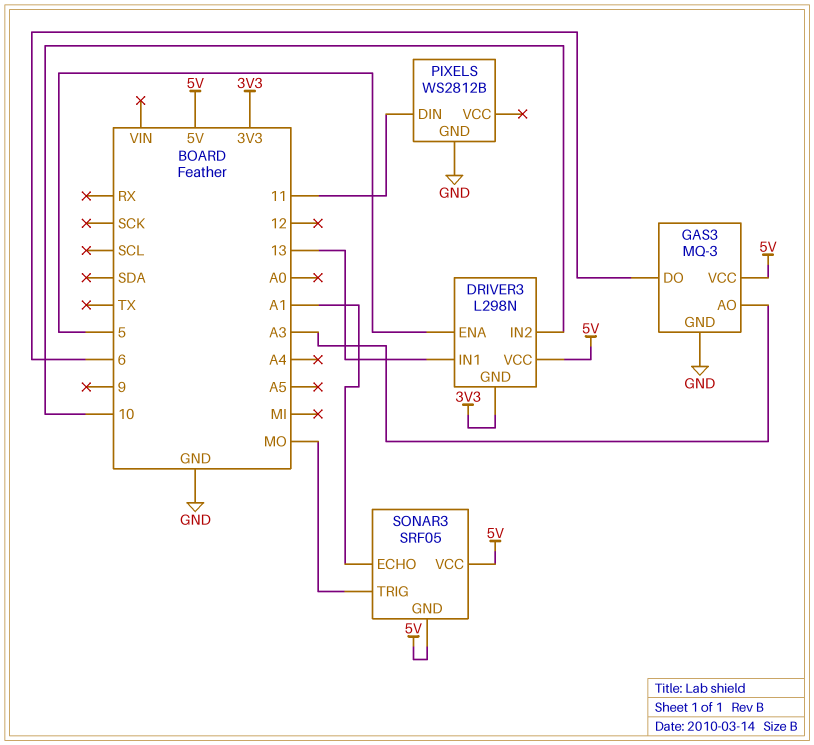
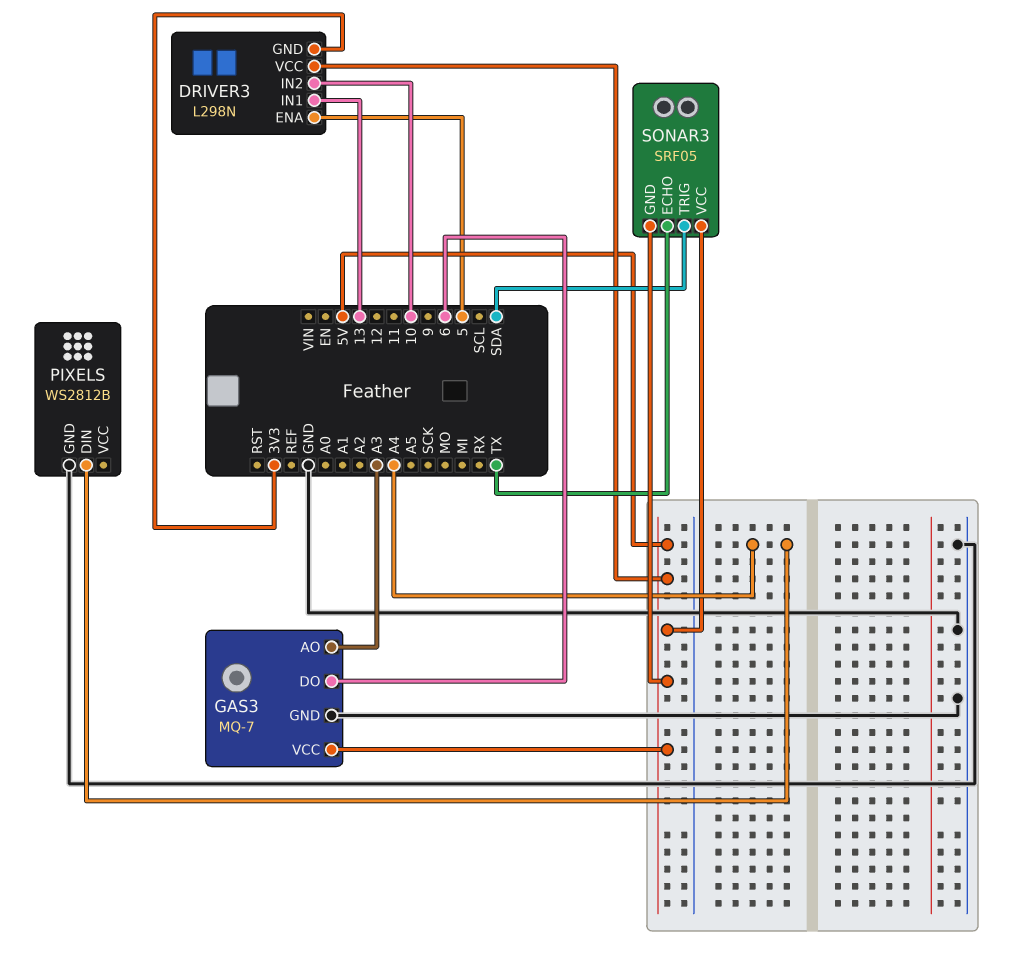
GAS3: MQ-3 -> MQ-7
PIXELS pin DIN: 11 -> A4
SONAR3 pin ECHO: A1 -> TX
SONAR3 pin TRIG: MO -> SDA

